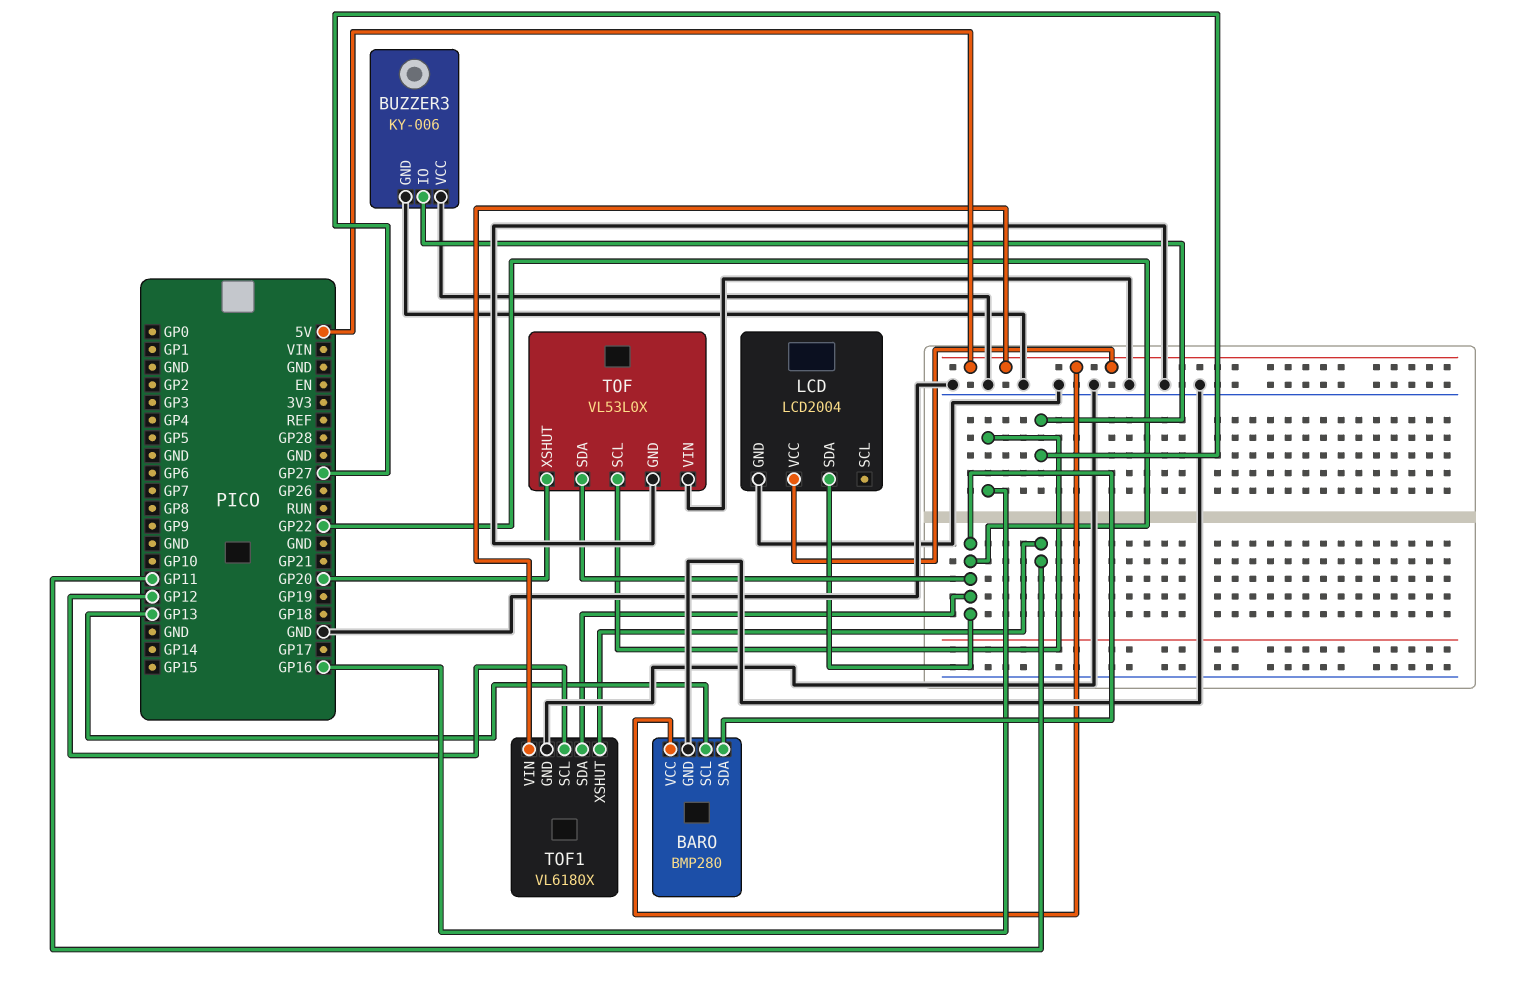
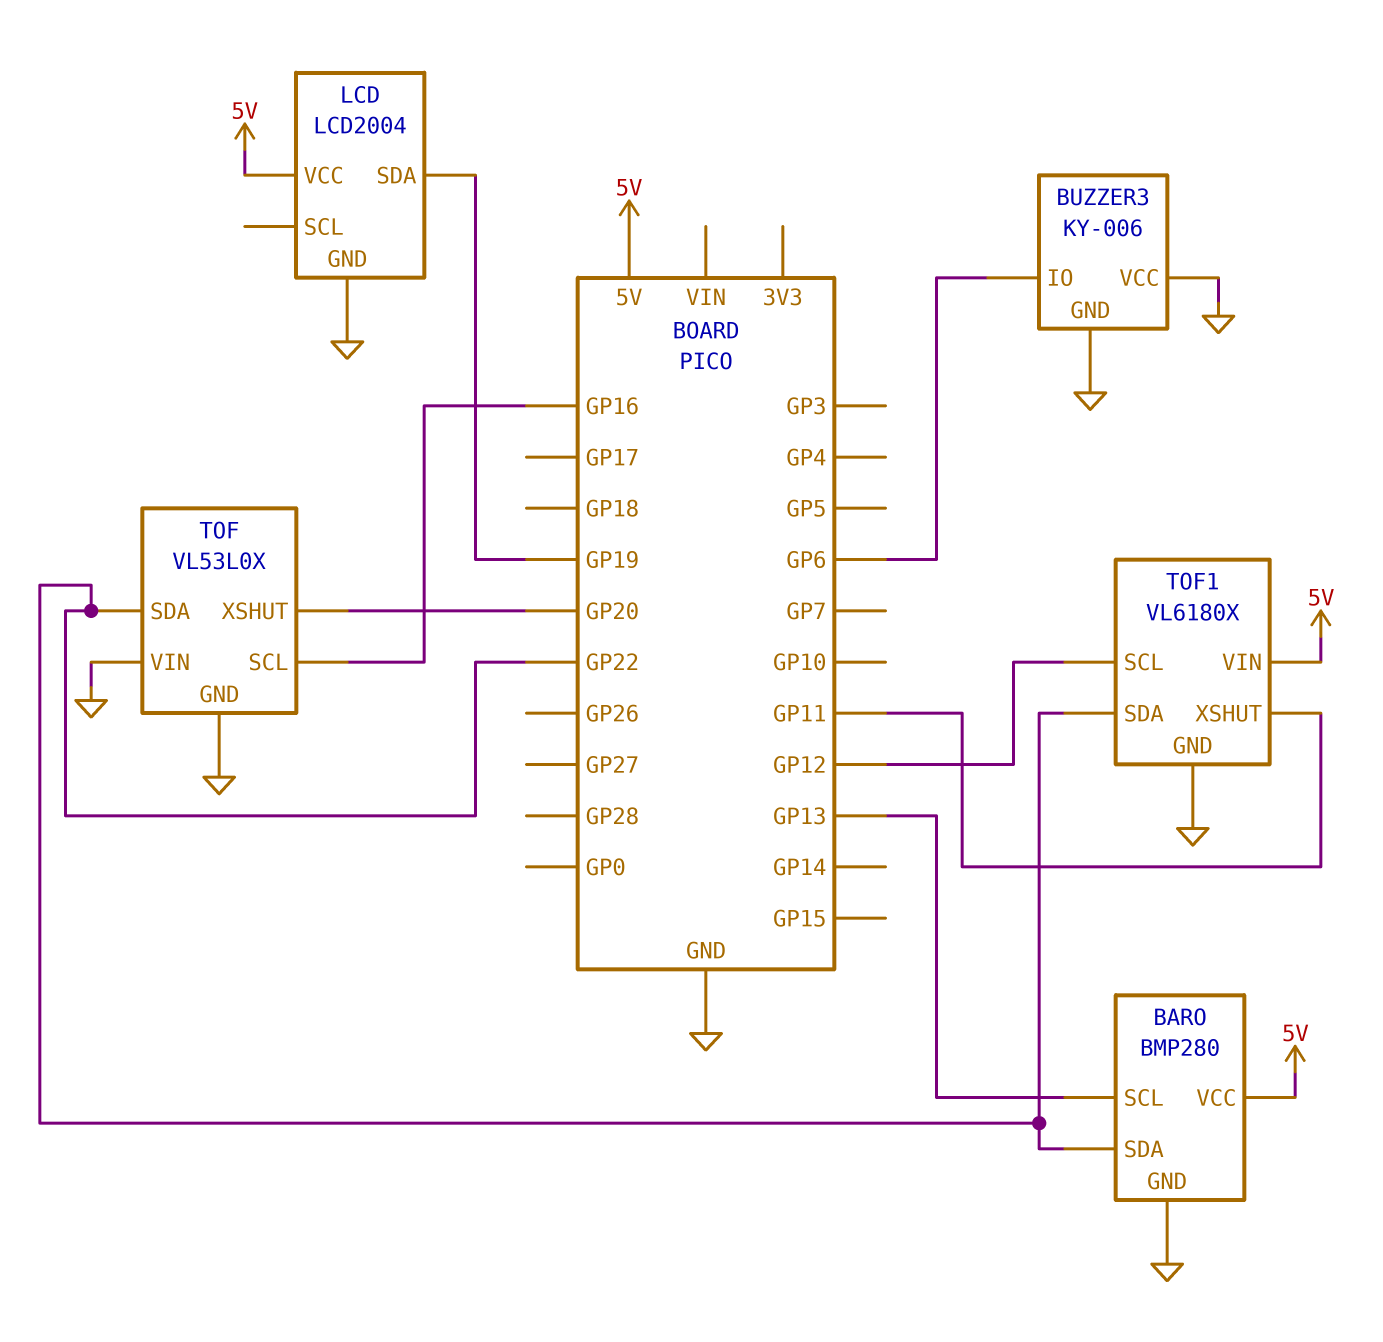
BUZZER3 pin IO: GP27 -> GP6
LCD pin SDA: GP22 -> GP19

